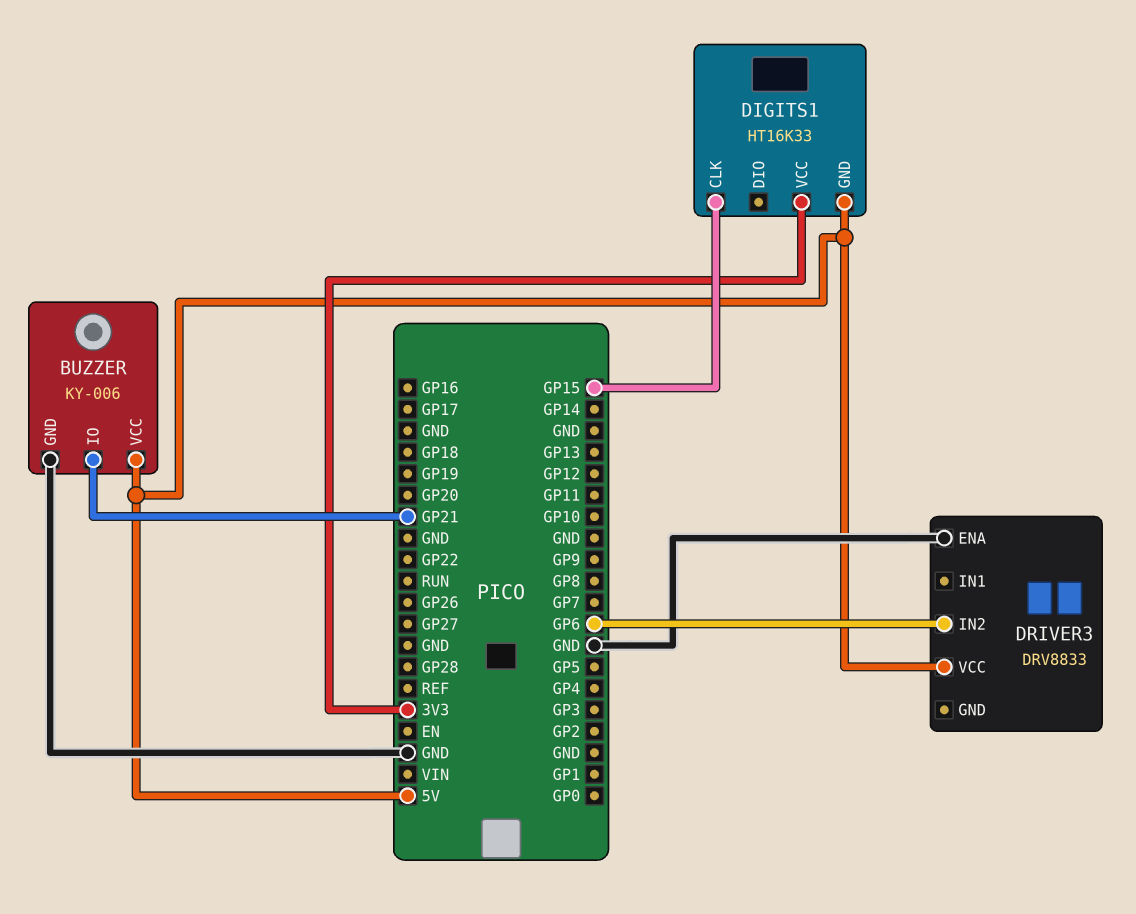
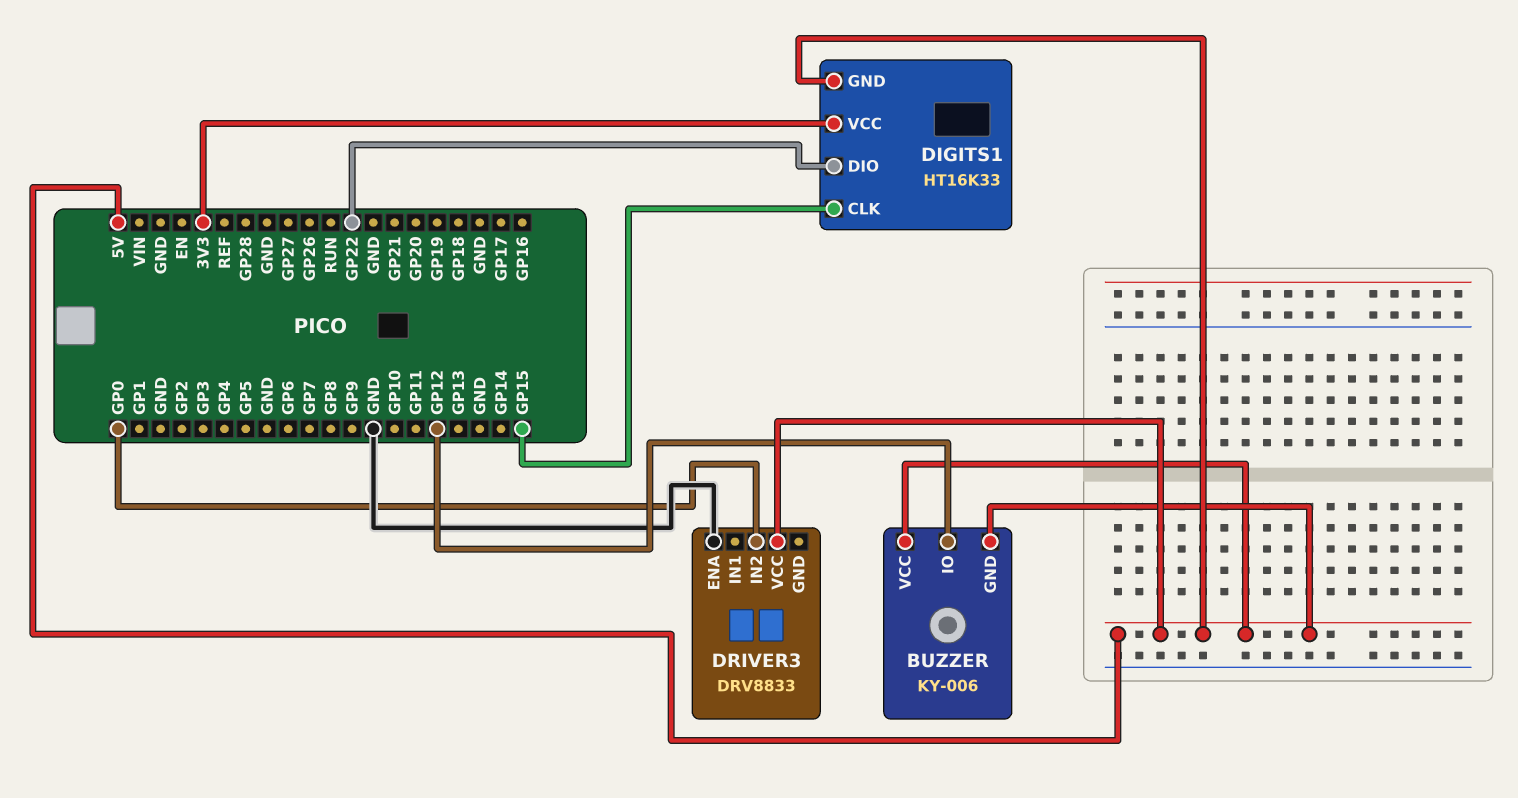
BUZZER pin GND: GND -> 5V
BUZZER pin IO: GP21 -> GP12
DIGITS1 pin DIO: none -> GP22
DRIVER3 pin IN2: GP6 -> GP0

